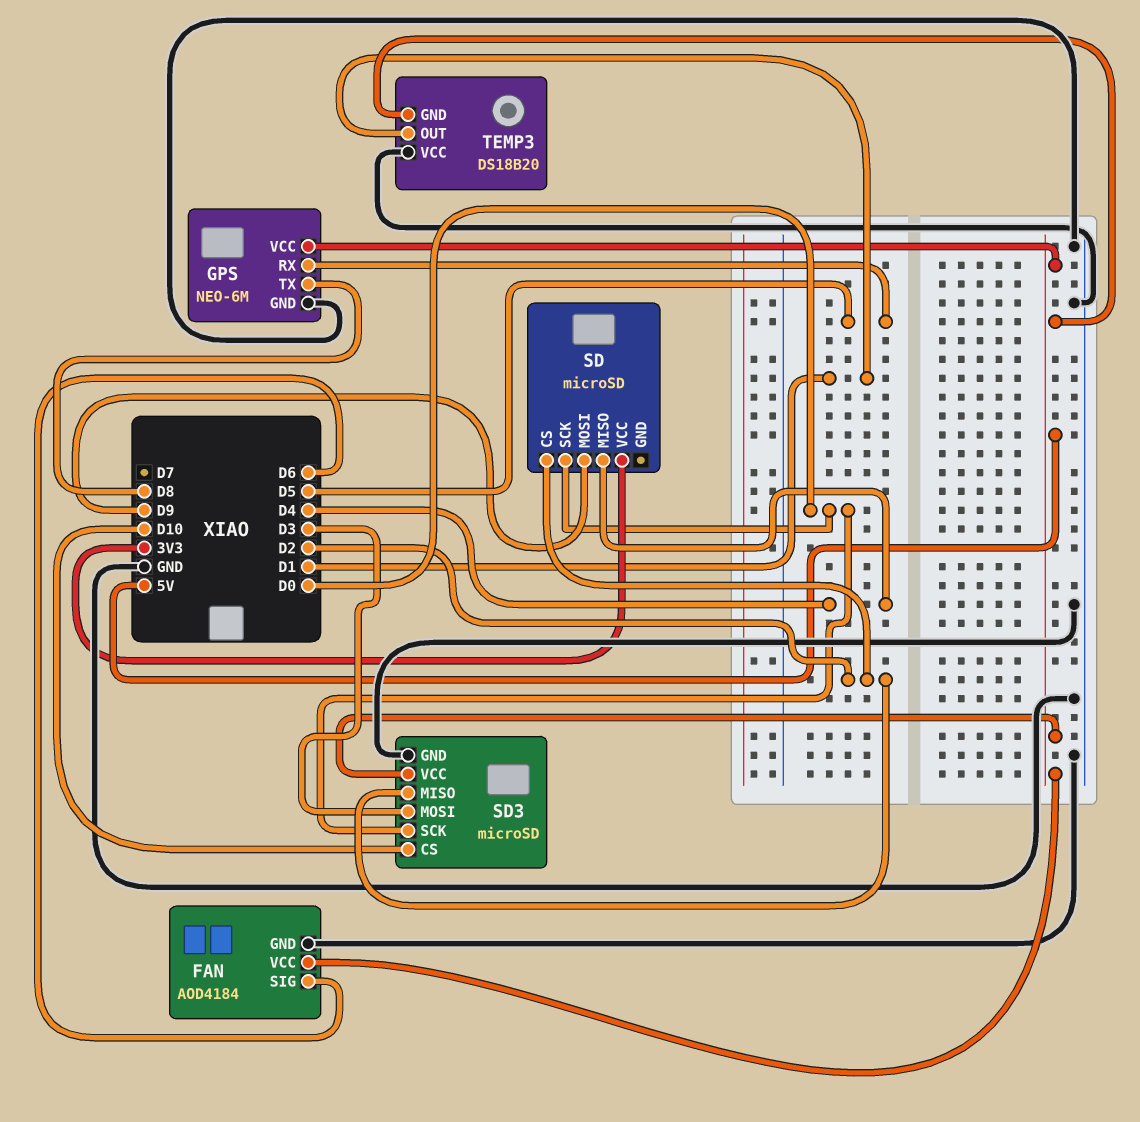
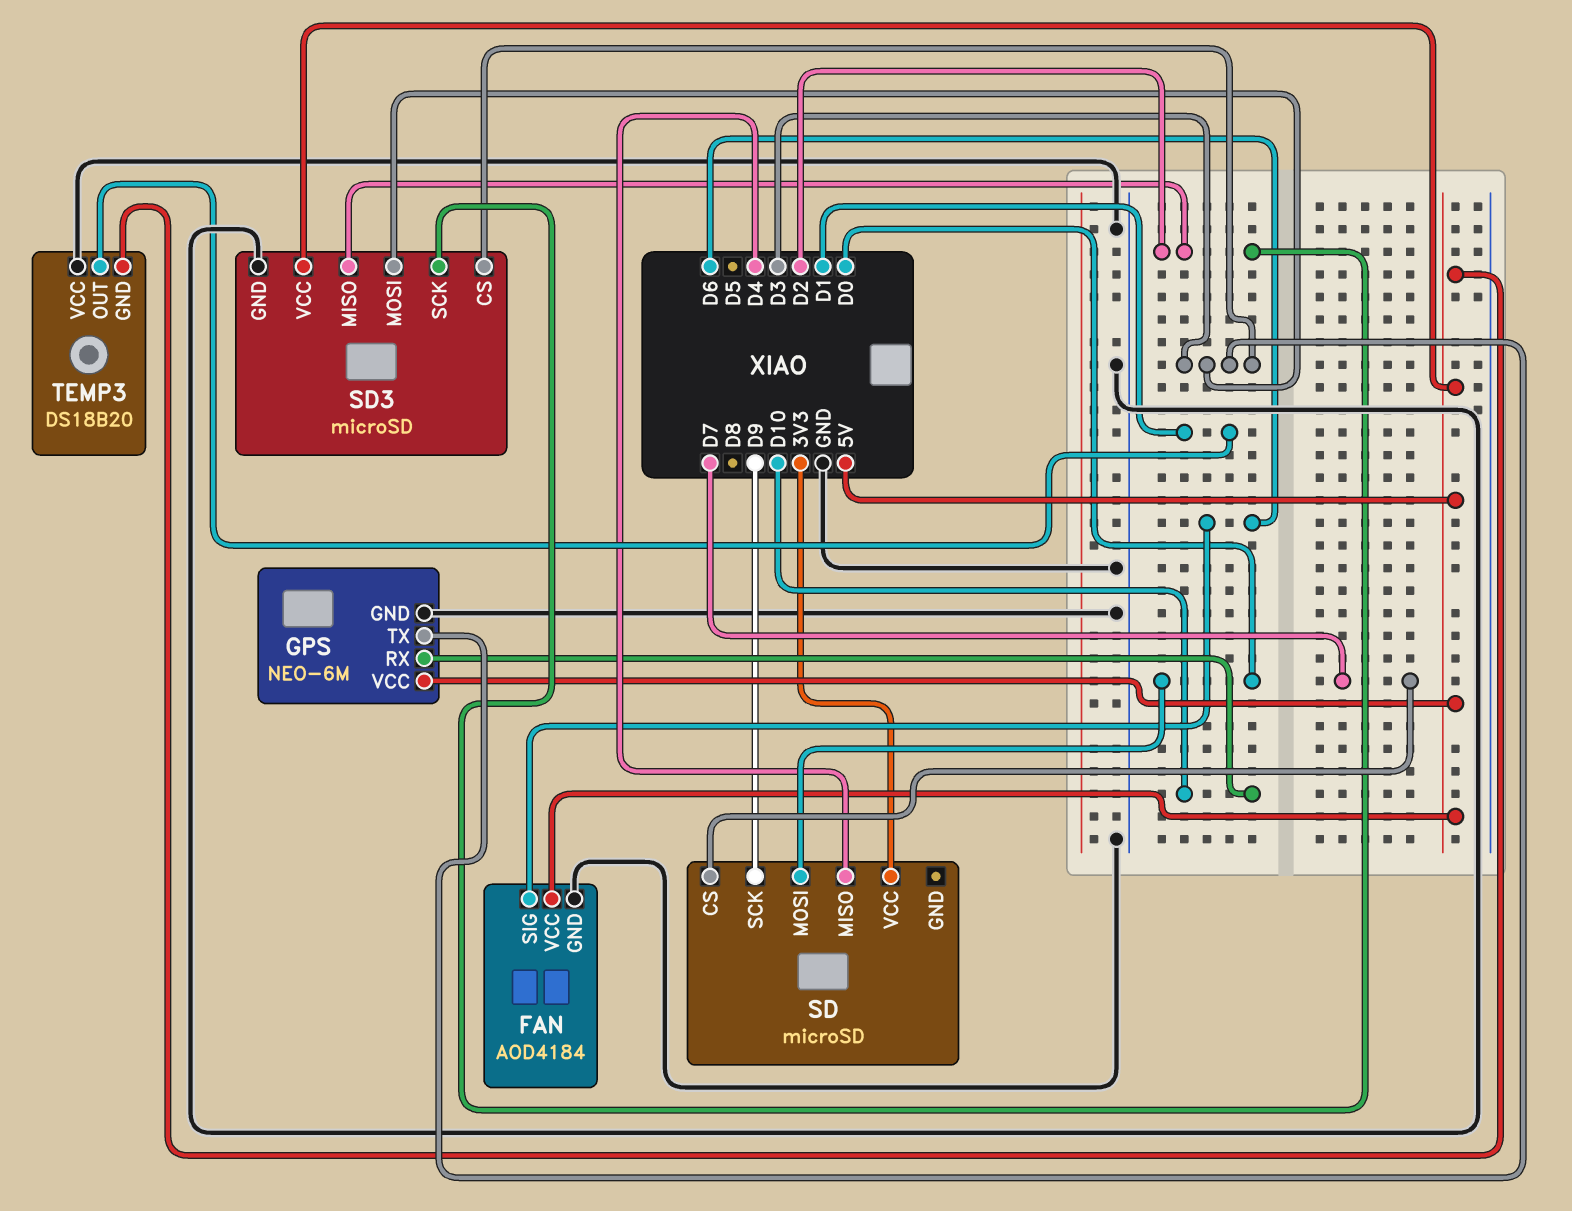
GPS pin RX: D5 -> D10
GPS pin TX: D8 -> D3
SD pin CS: D2 -> D7
SD pin MOSI: D9 -> D0
SD pin SCK: D0 -> D9
SD3 pin CS: D10 -> D3
SD3 pin SCK: D0 -> D2

